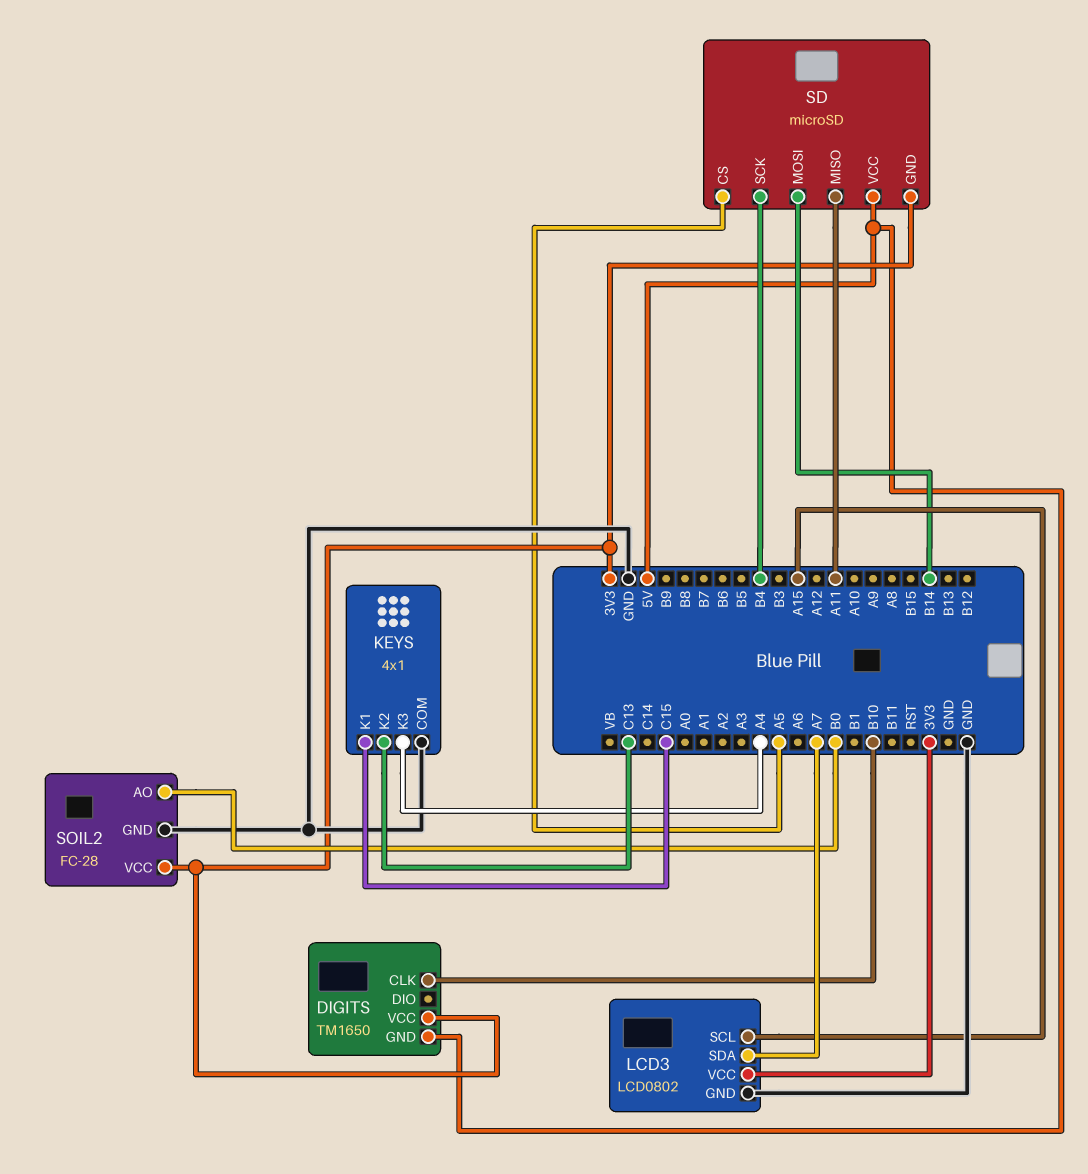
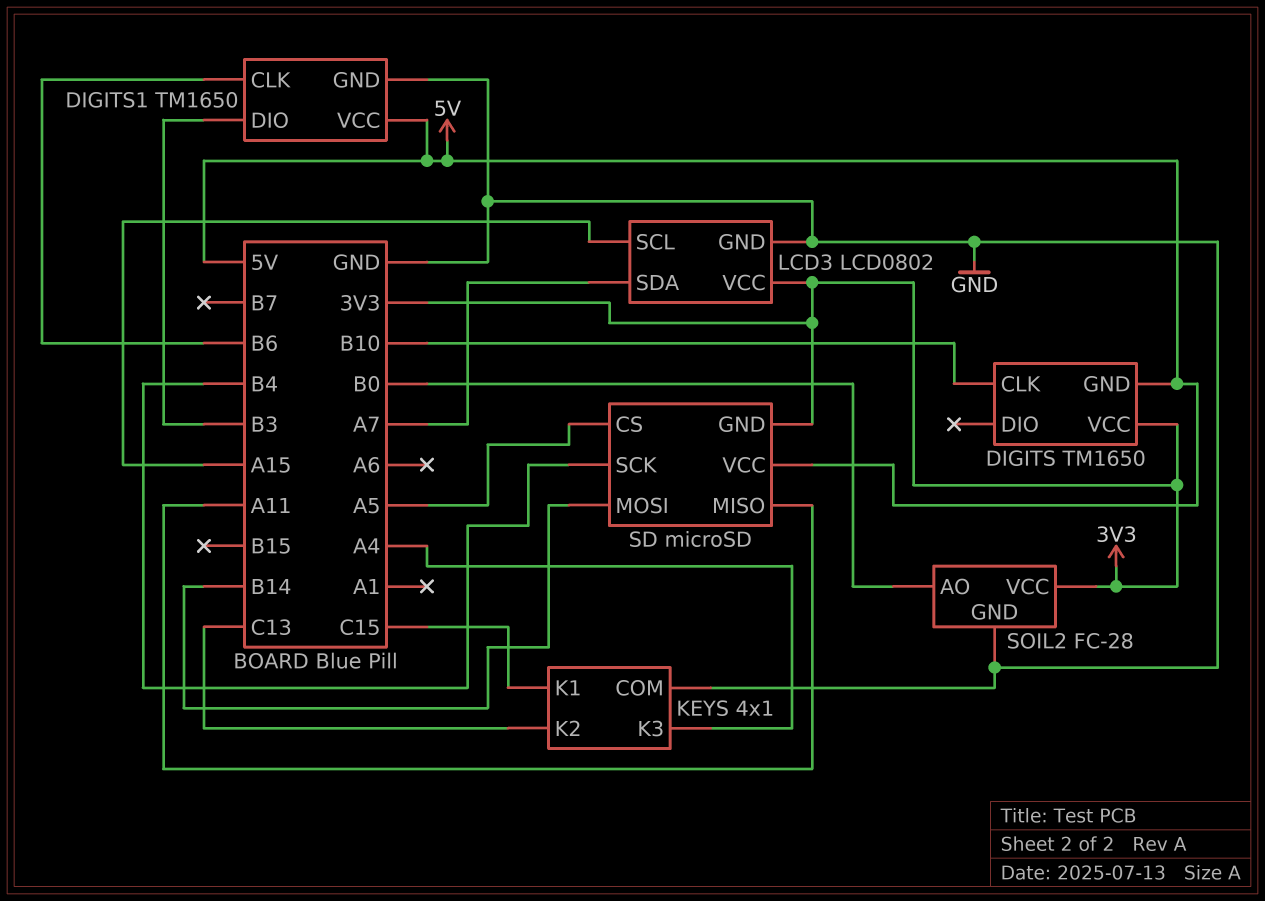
DIGITS1: none -> TM1650
DIGITS1 pin CLK: none -> B6
DIGITS1 pin DIO: none -> B3
DIGITS1 pin GND: none -> GND
DIGITS1 pin VCC: none -> 5V

